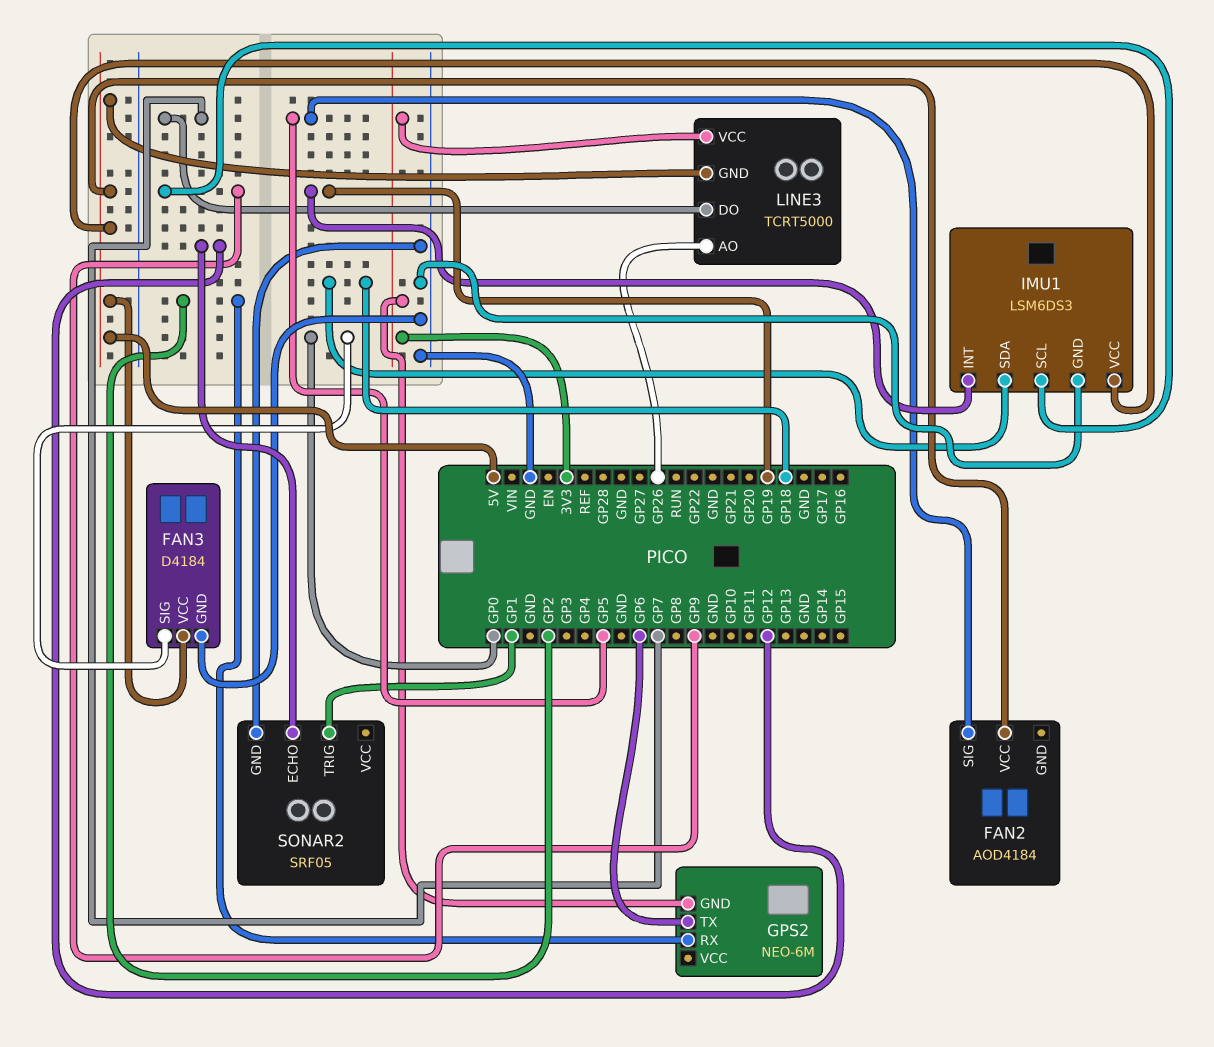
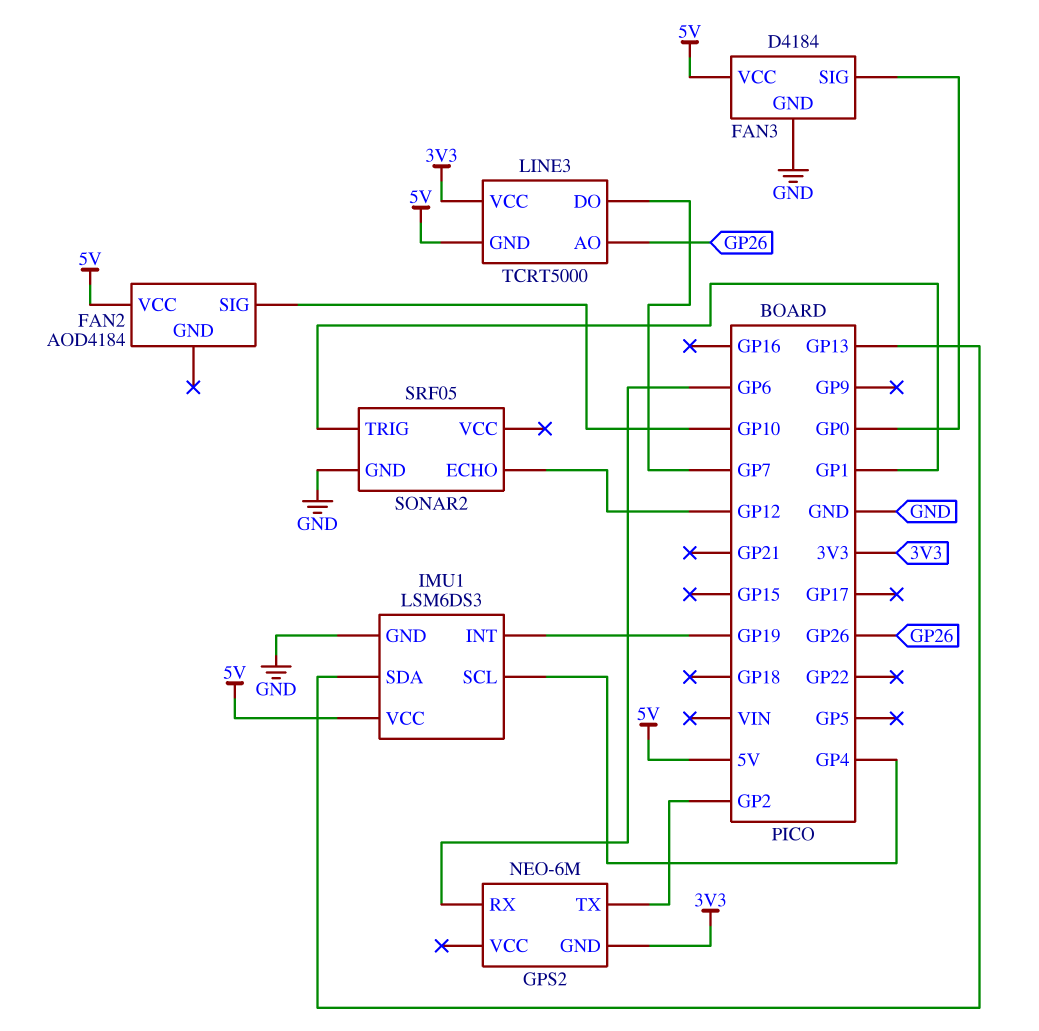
FAN2 pin SIG: GP5 -> GP10
GPS2 pin RX: GP2 -> GP6
GPS2 pin TX: GP6 -> GP2
IMU1 pin SCL: GP9 -> GP4
IMU1 pin SDA: GP18 -> GP13

